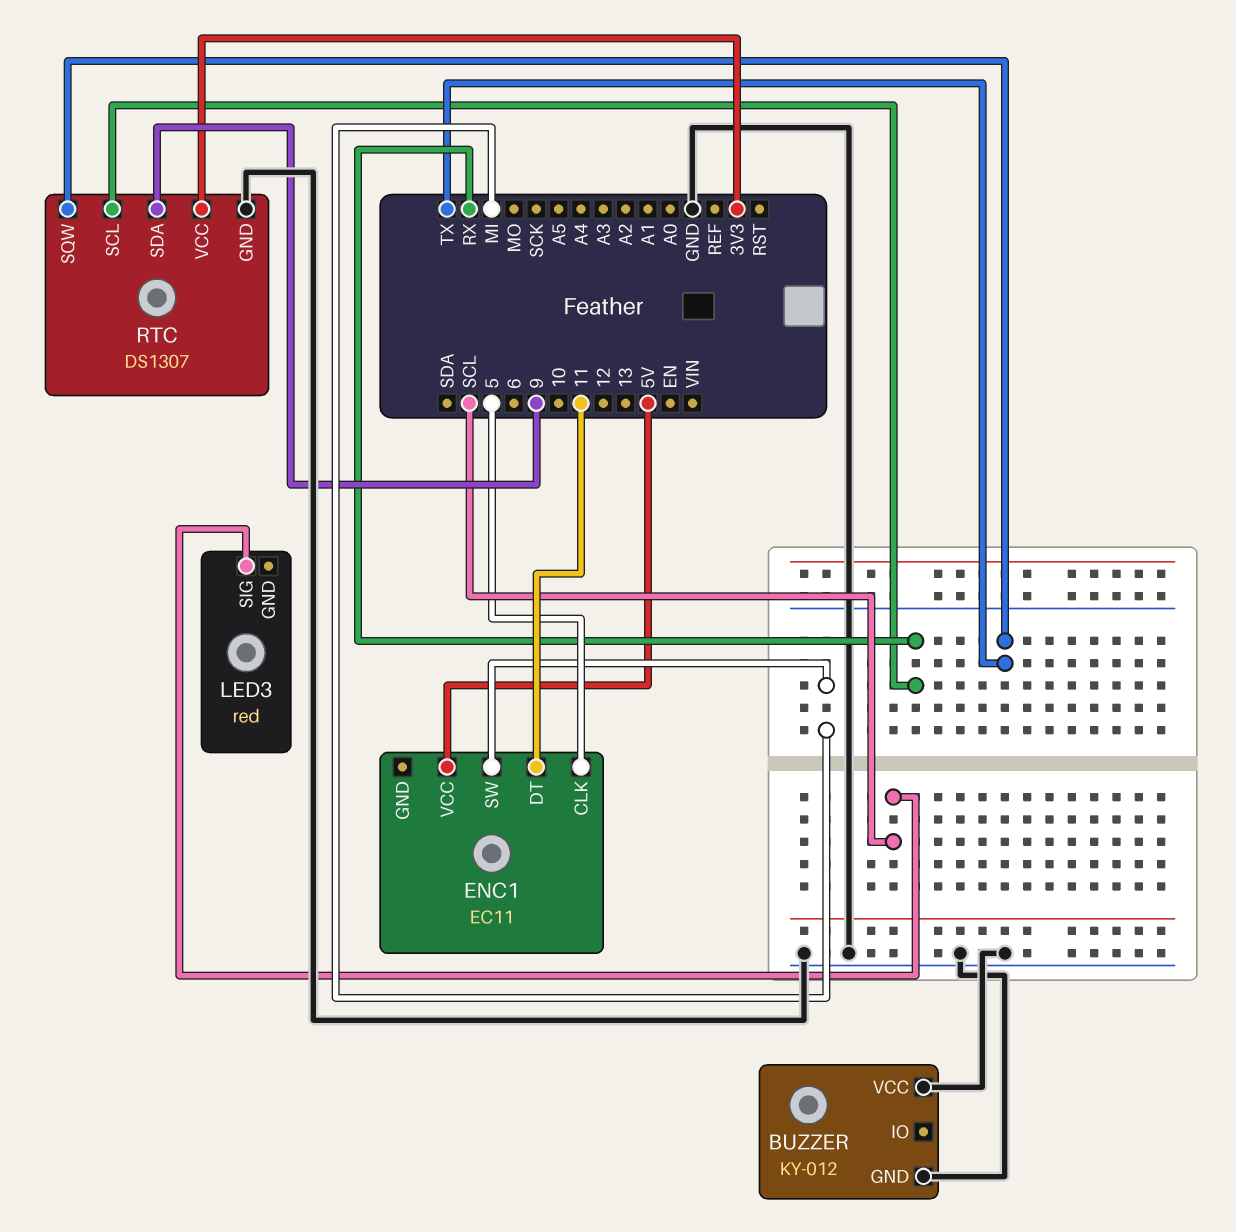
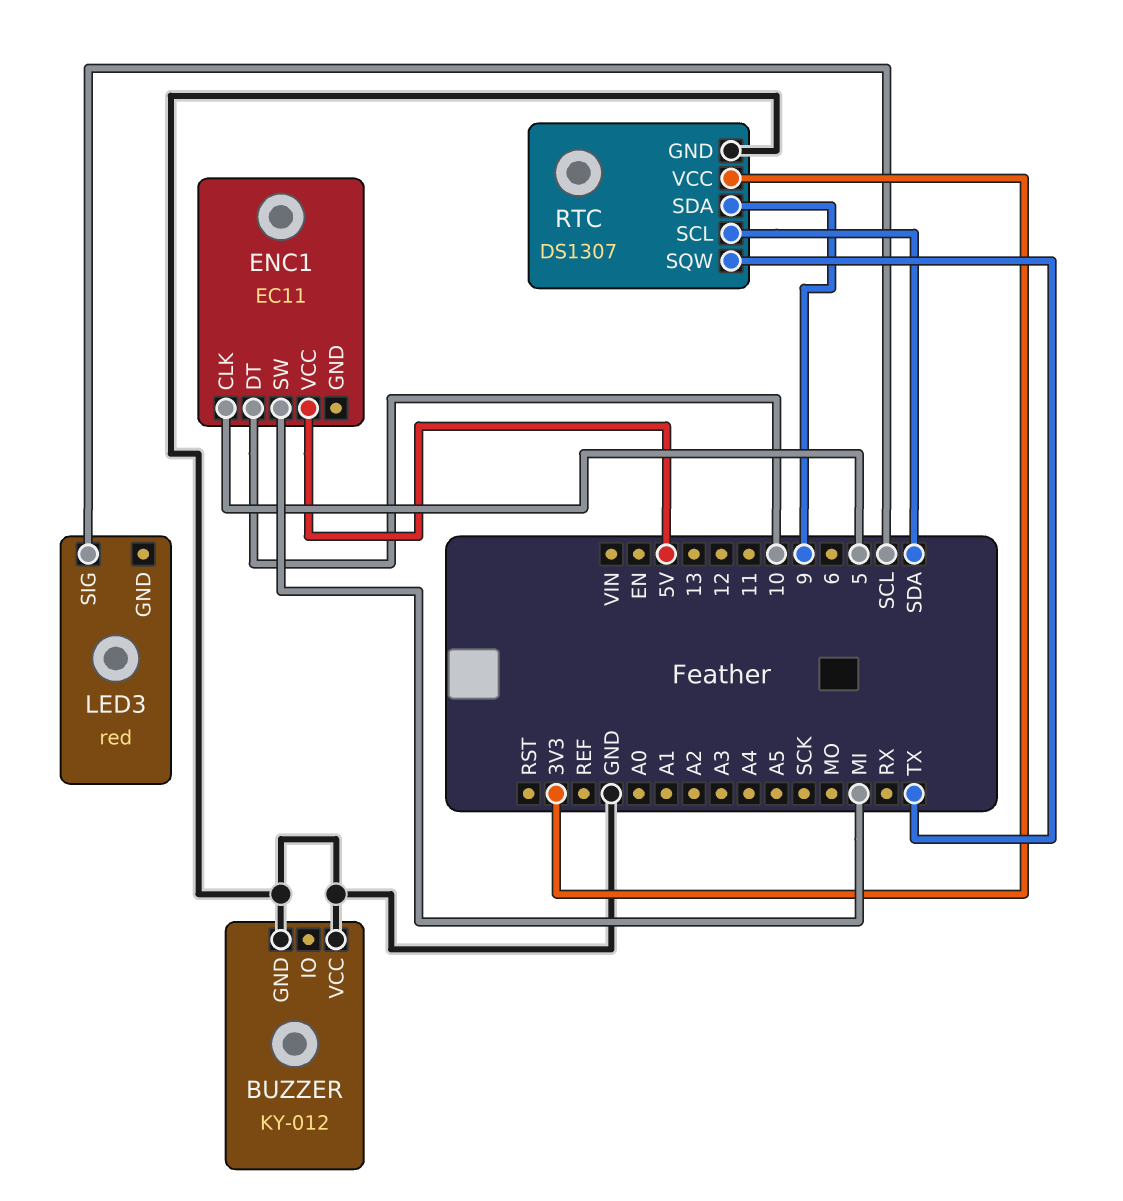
ENC1 pin DT: 11 -> 10
RTC pin SCL: RX -> SDA

